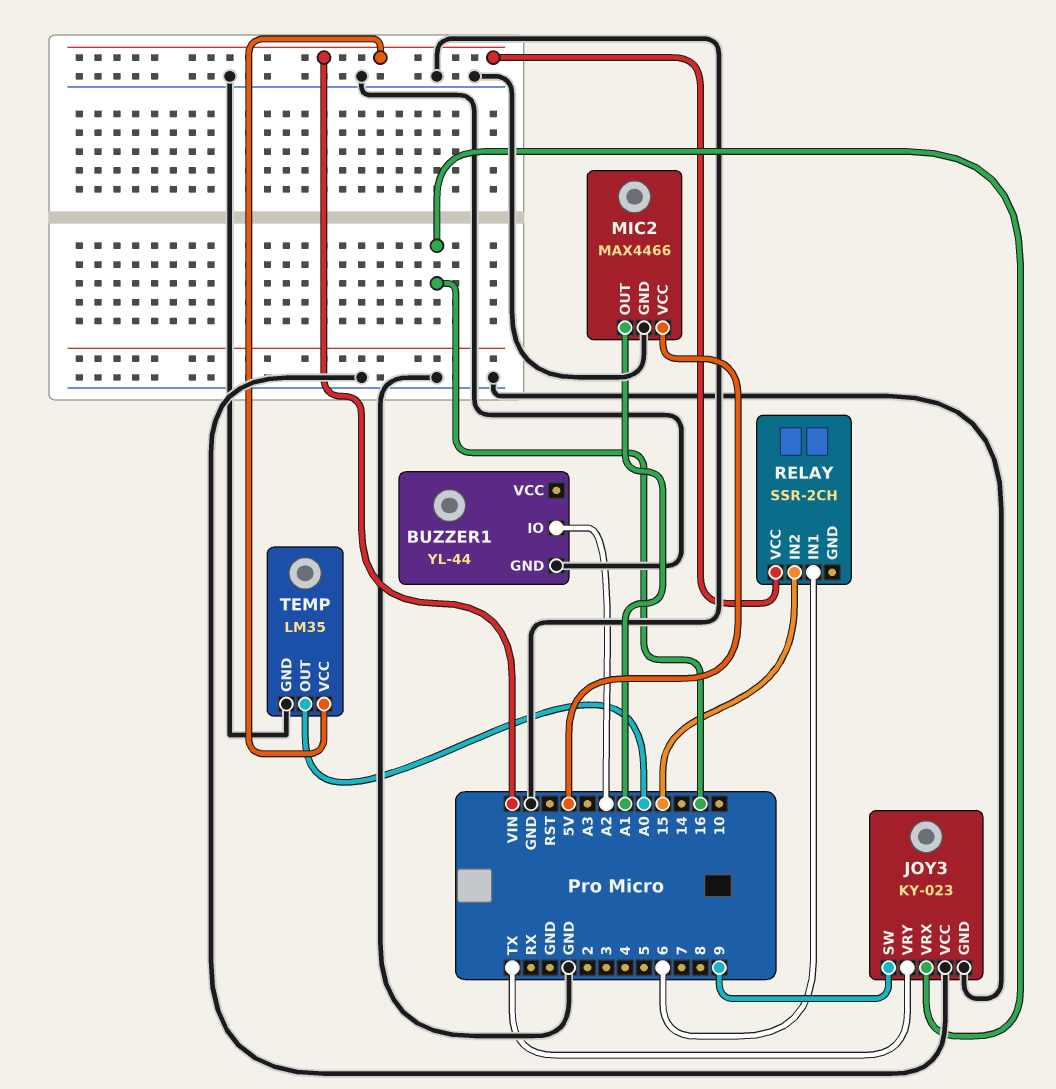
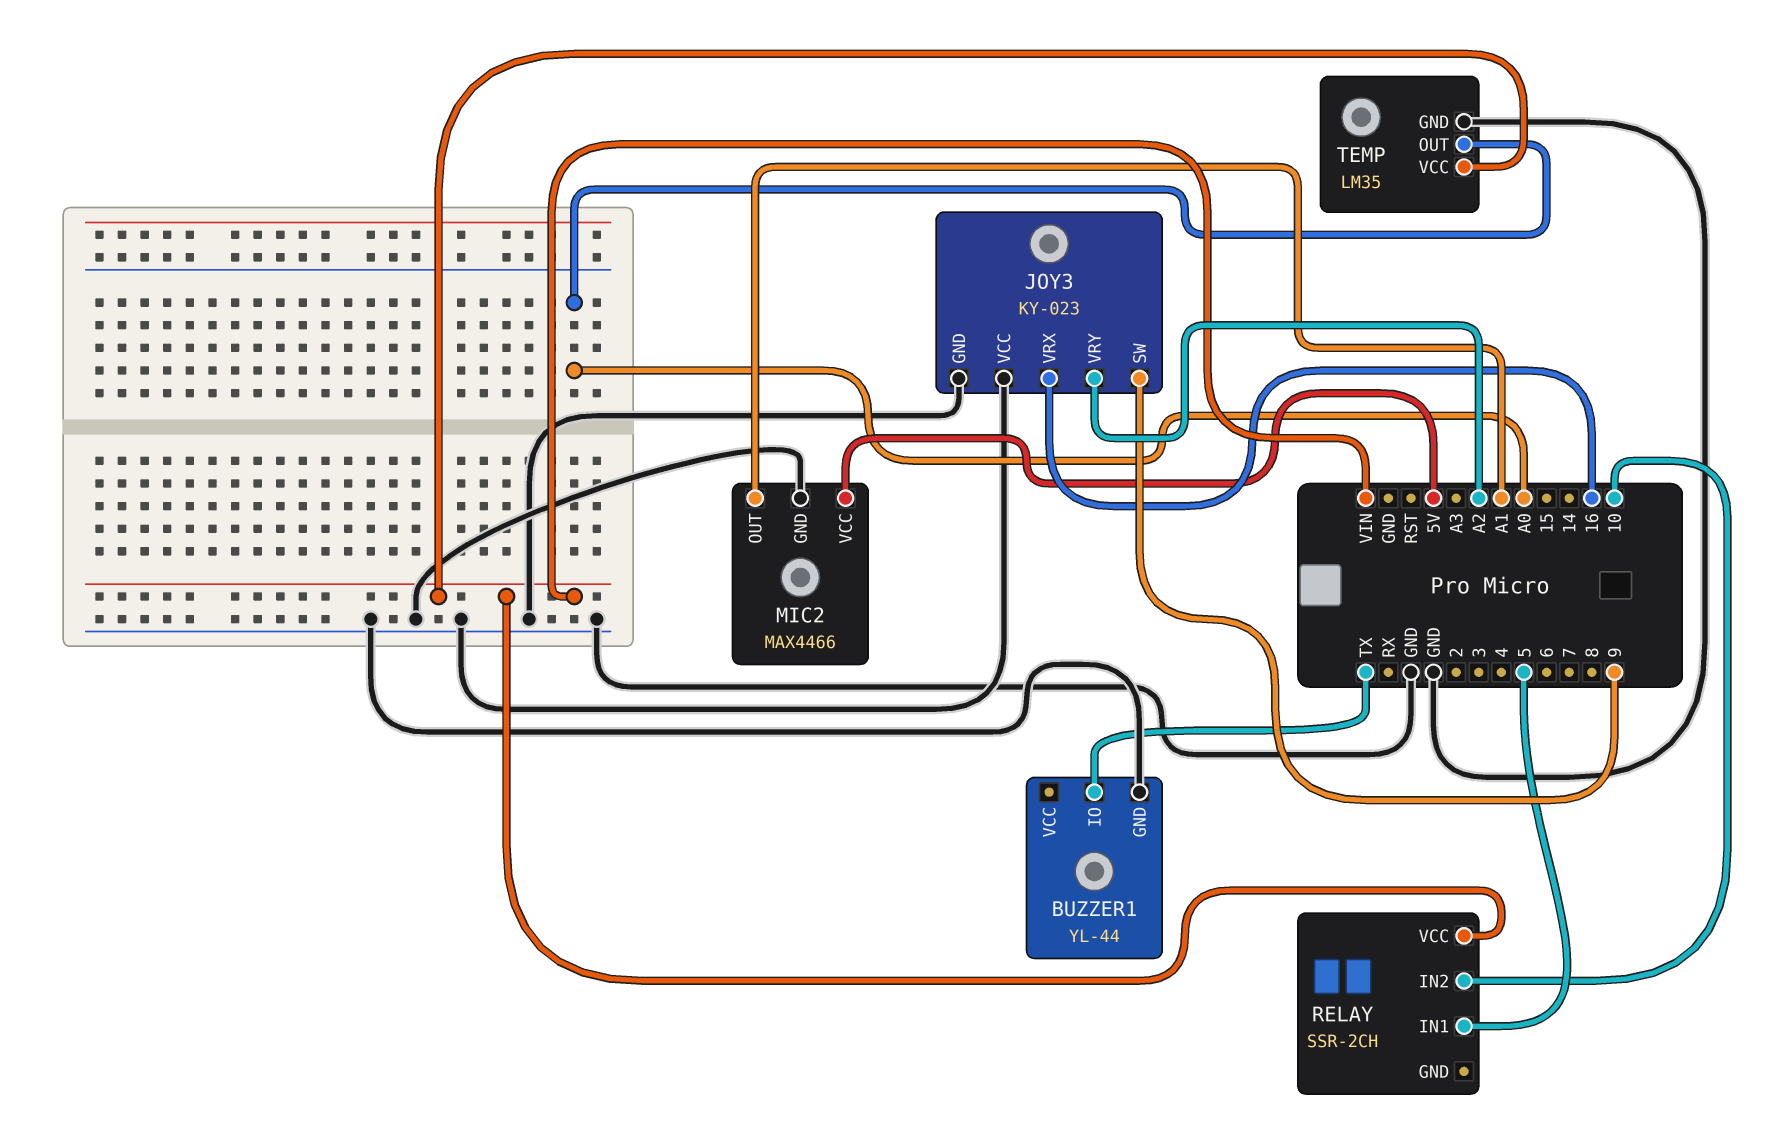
BUZZER1 pin IO: A2 -> TX
JOY3 pin VRY: TX -> A2
RELAY pin IN1: 6 -> 5
RELAY pin IN2: 15 -> 10

